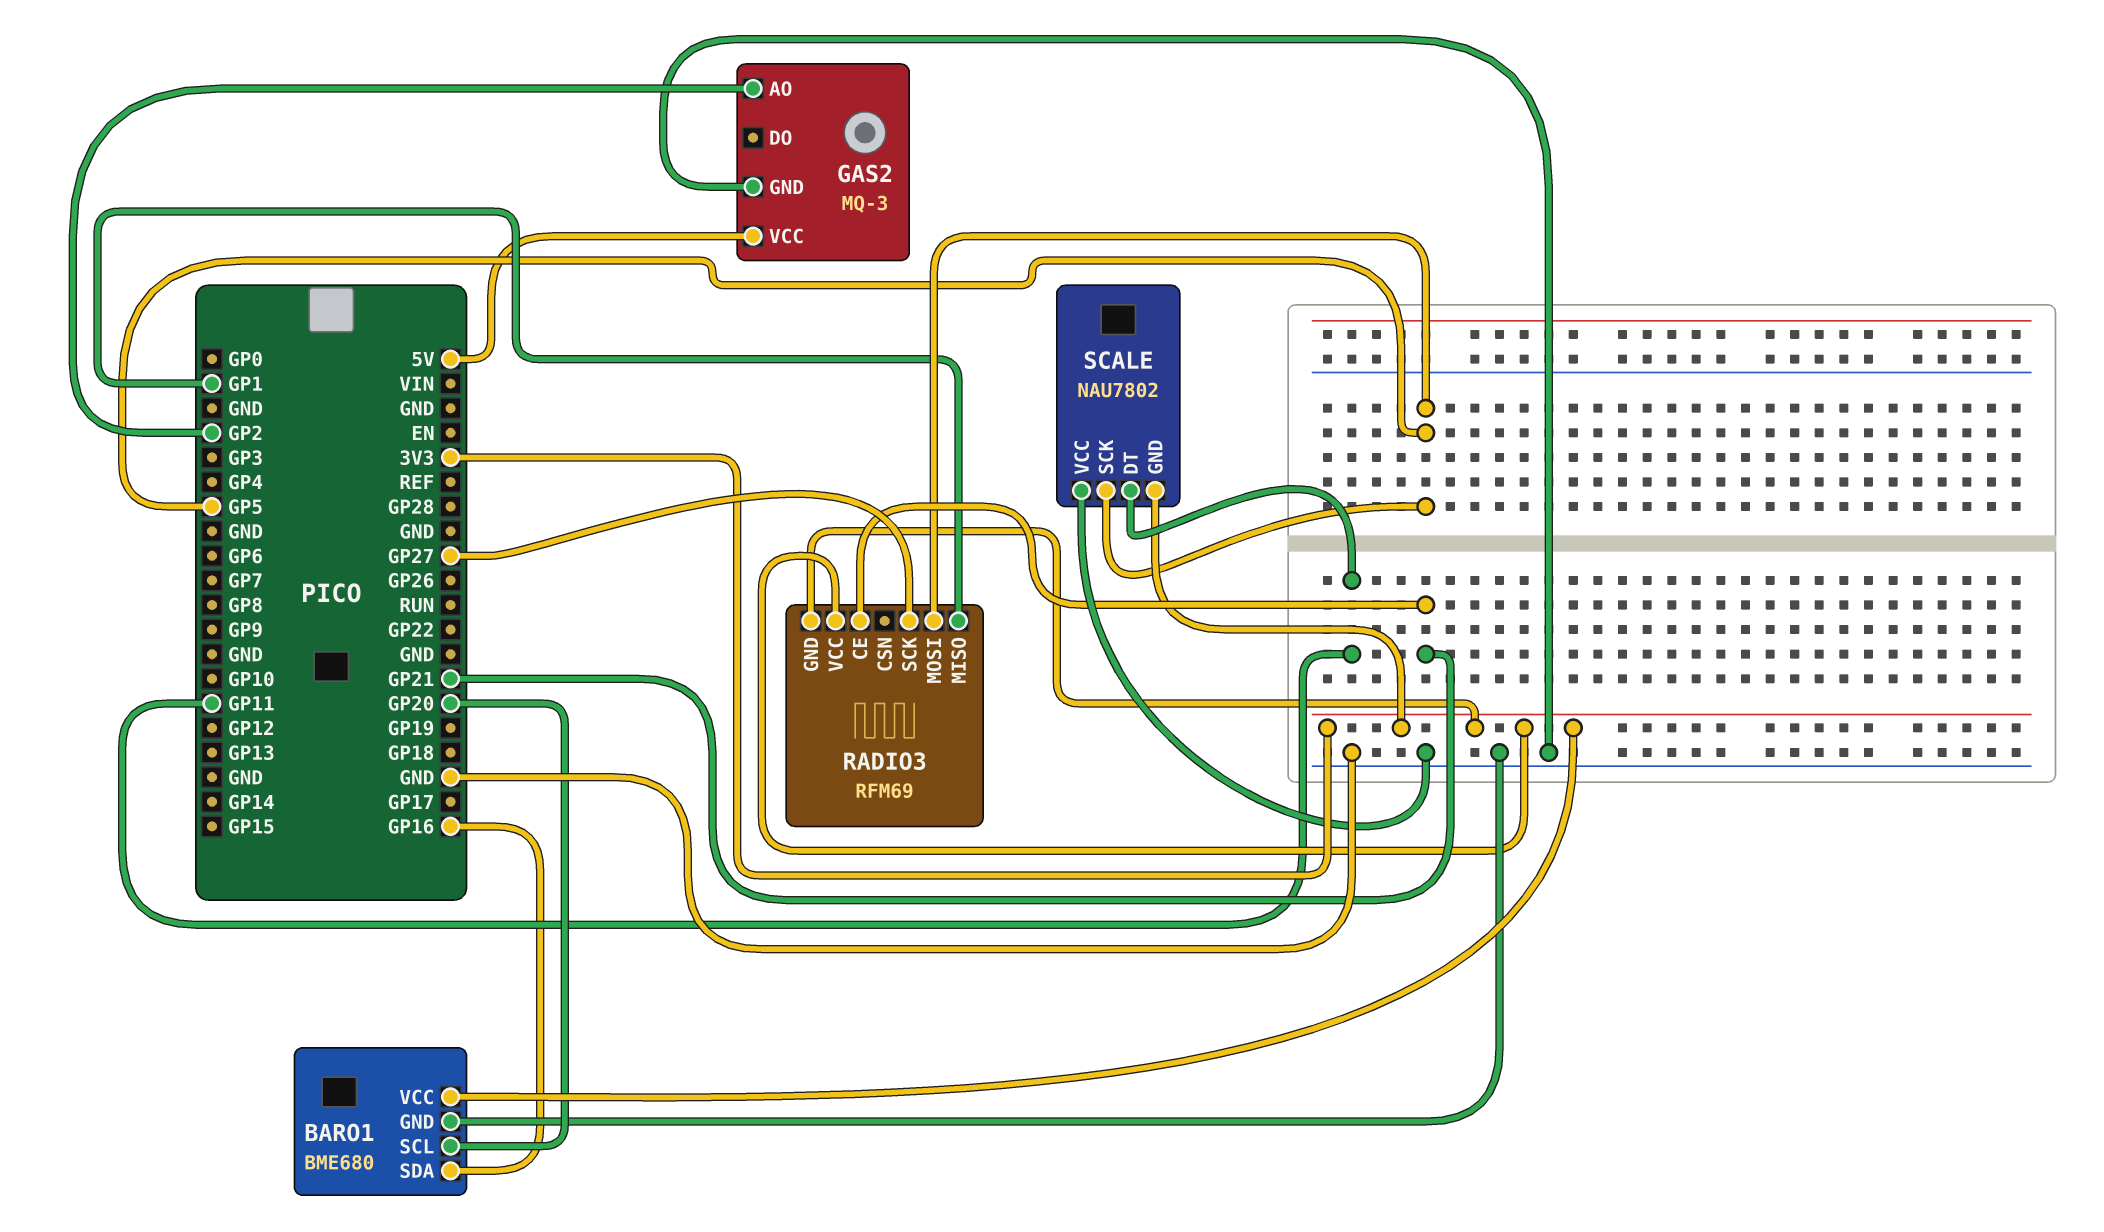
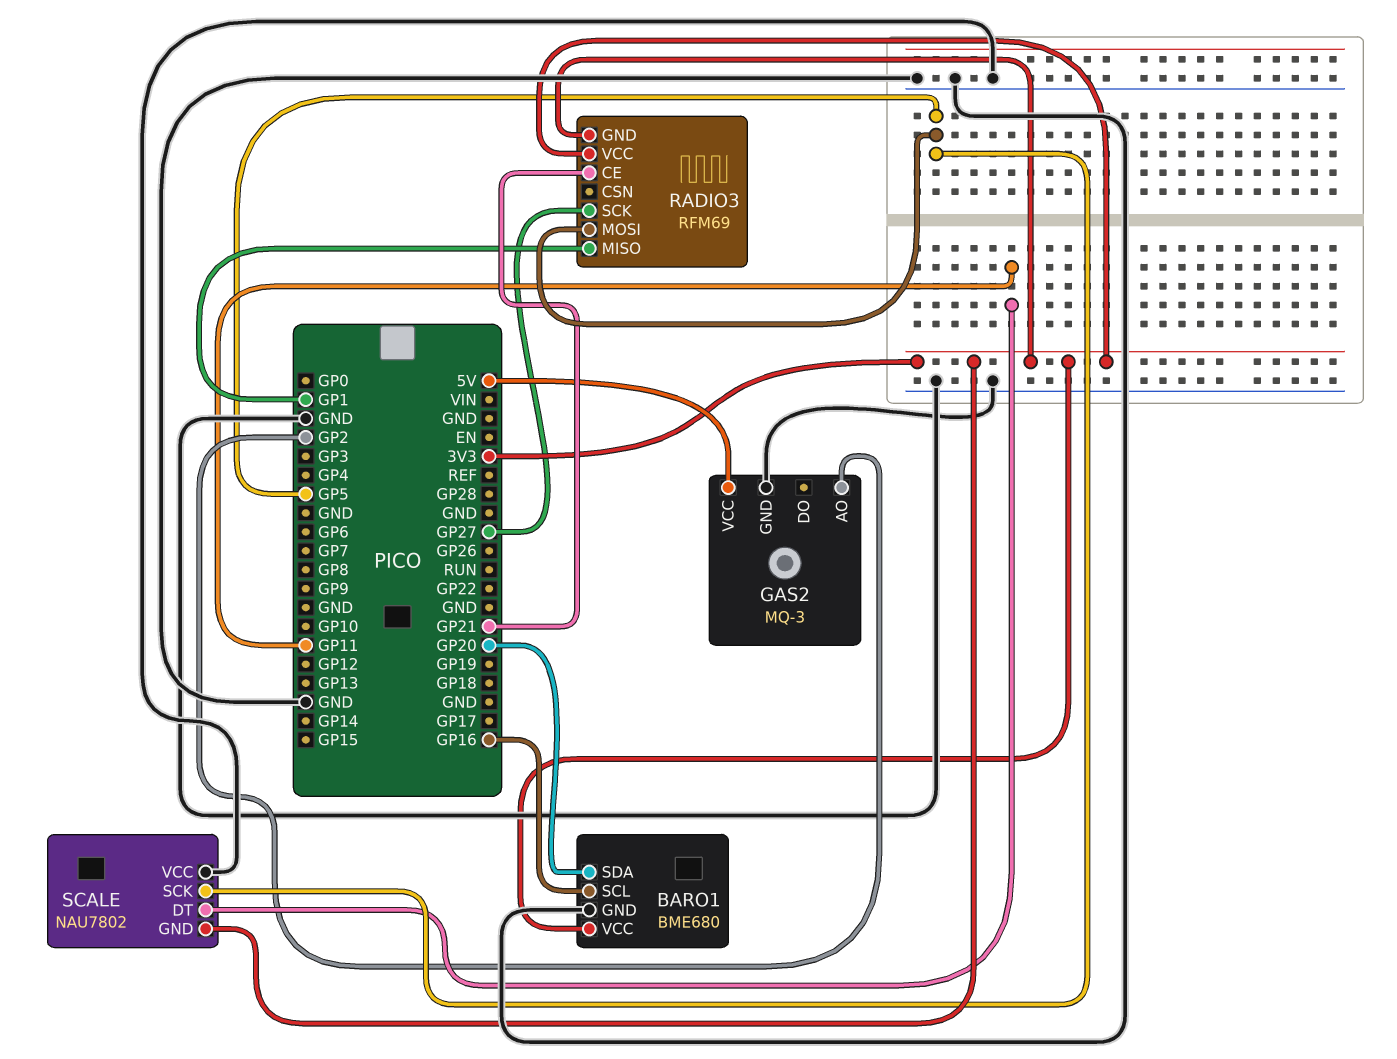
BARO1 pin SCL: GP20 -> GP16
BARO1 pin SDA: GP16 -> GP20

